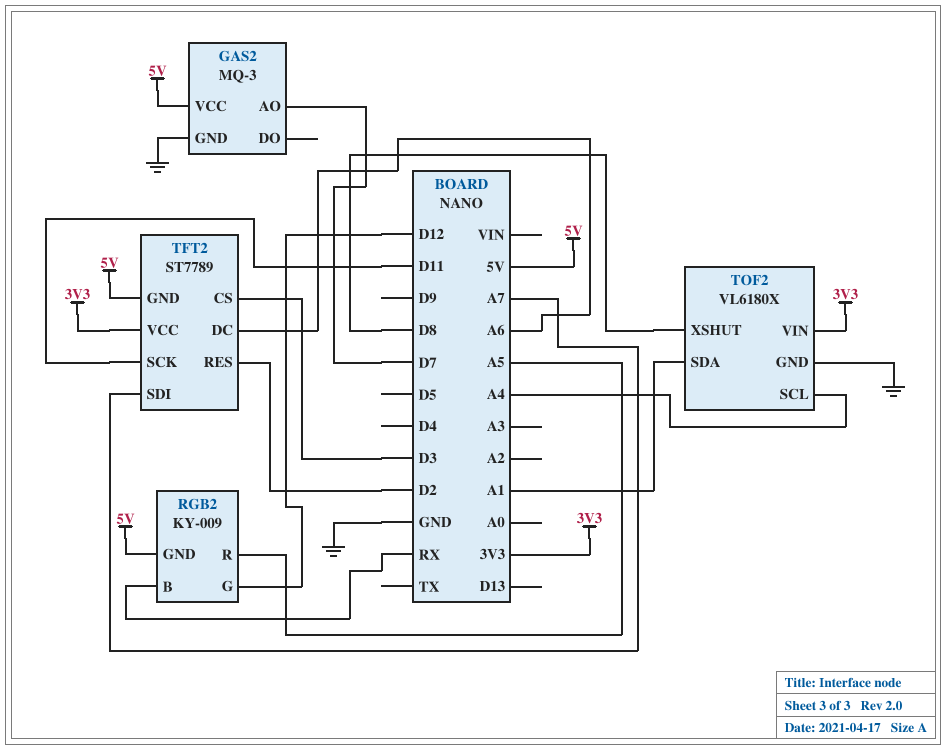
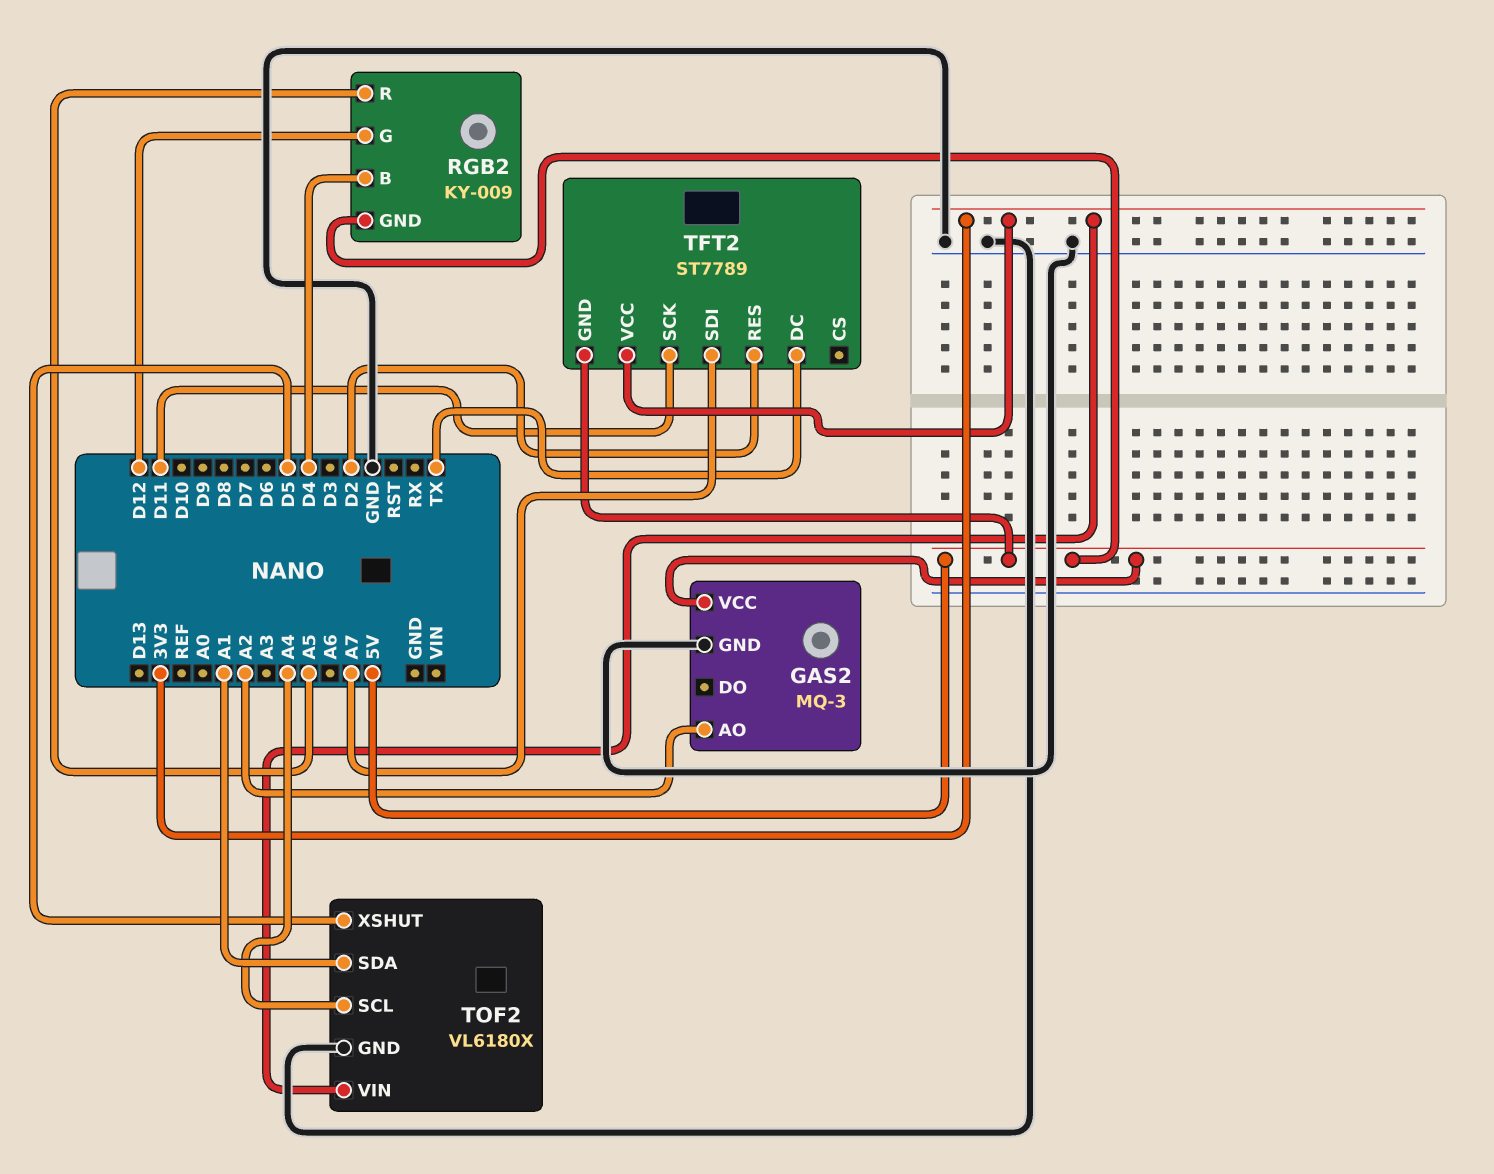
GAS2 pin AO: D7 -> A2
RGB2 pin B: RX -> D4
TFT2 pin CS: D3 -> none
TFT2 pin DC: A6 -> TX
TOF2 pin XSHUT: D8 -> D5

